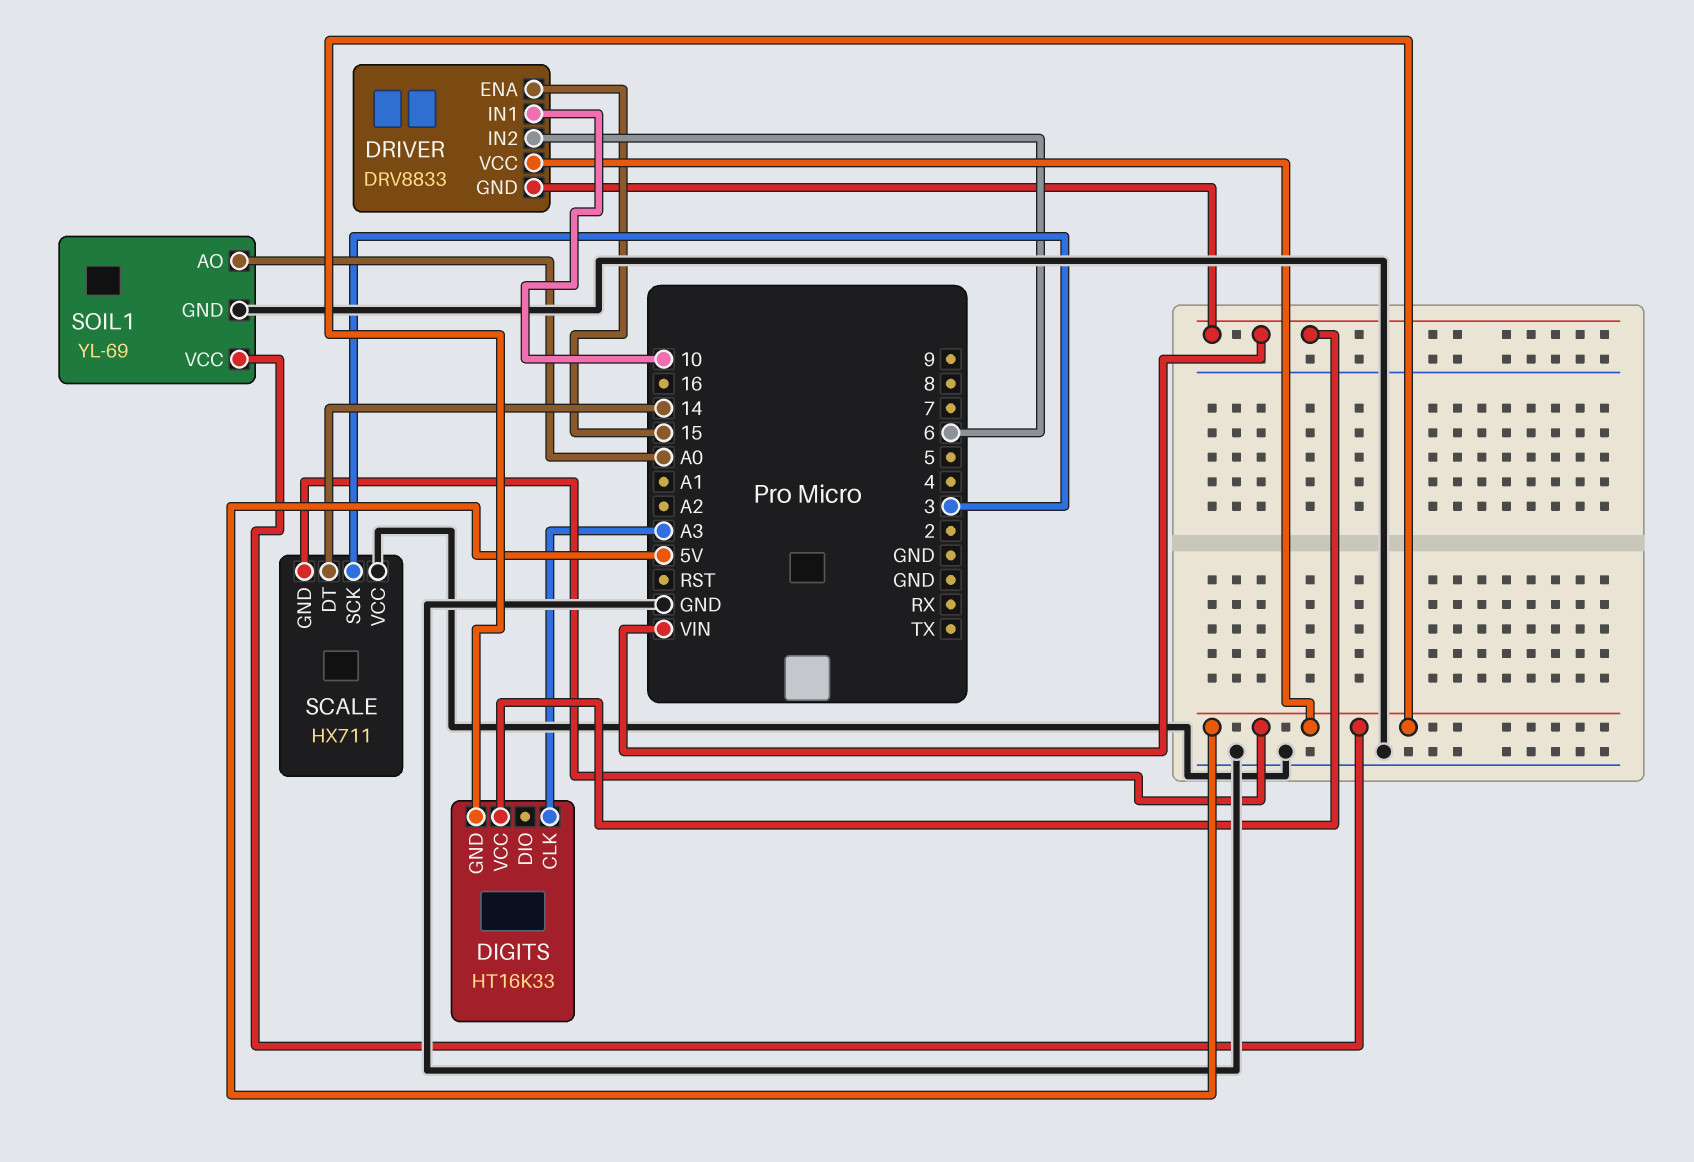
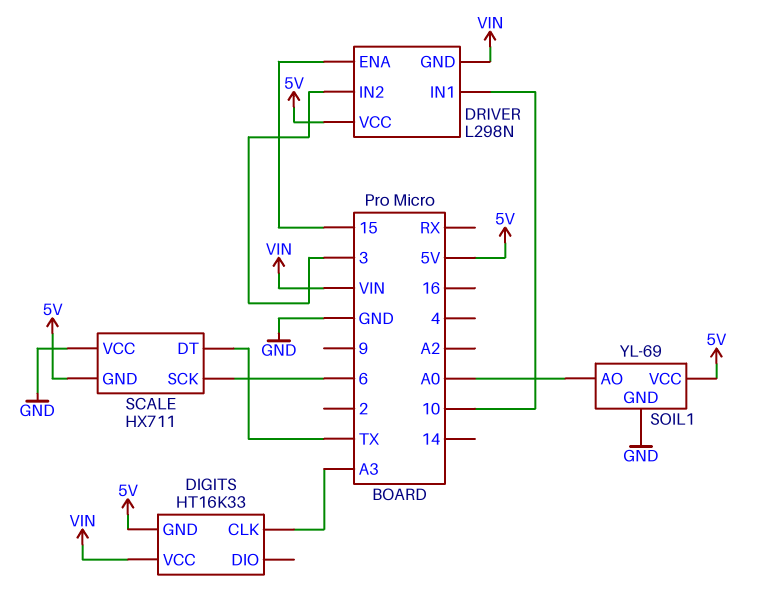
DRIVER: DRV8833 -> L298N
DRIVER pin IN2: 6 -> 3
SCALE pin DT: 14 -> TX
SCALE pin SCK: 3 -> 6

